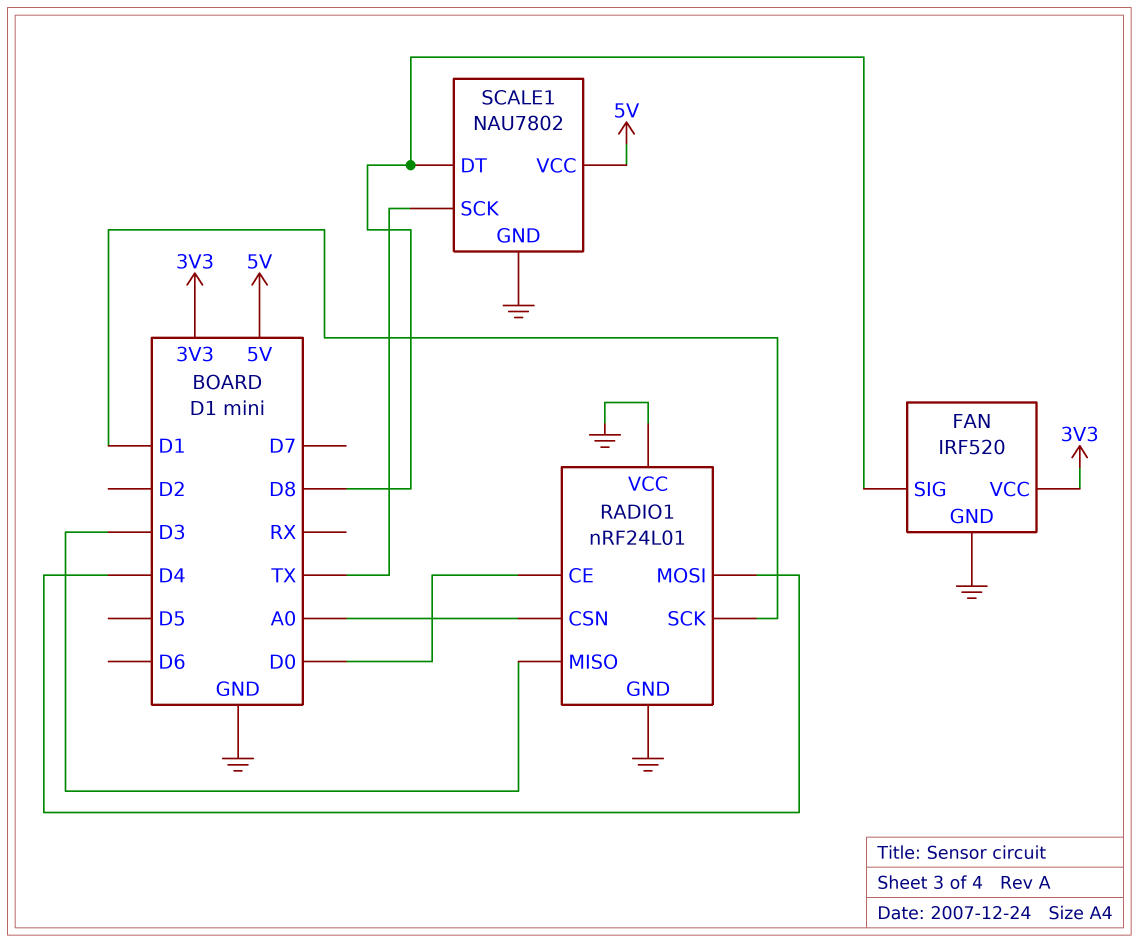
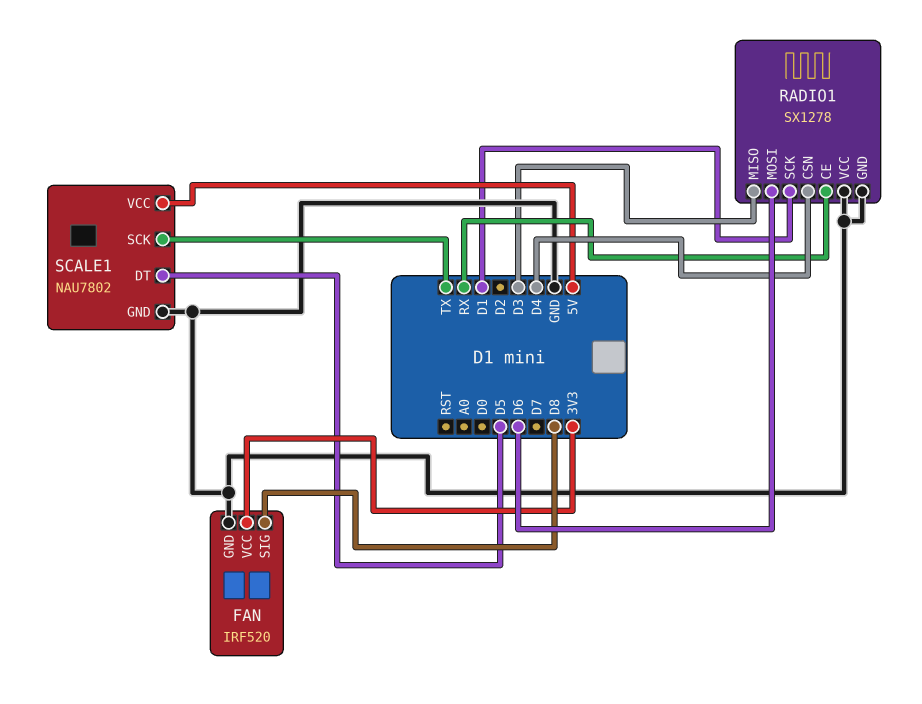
RADIO1: nRF24L01 -> SX1278
RADIO1 pin CE: D0 -> RX
RADIO1 pin CSN: A0 -> D4
RADIO1 pin MOSI: D4 -> D6
SCALE1 pin DT: D8 -> D5

